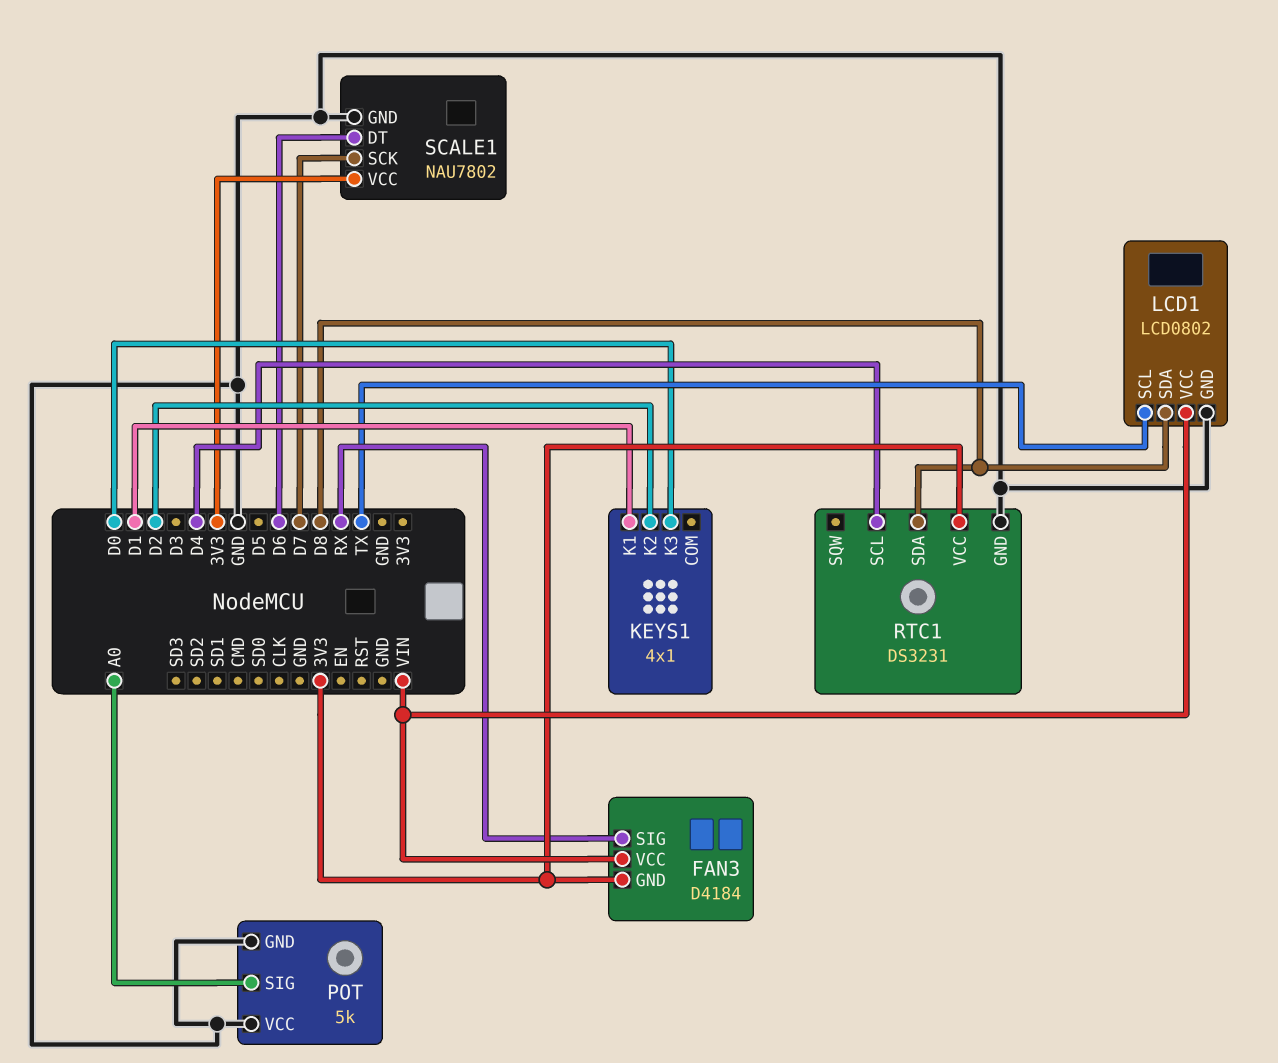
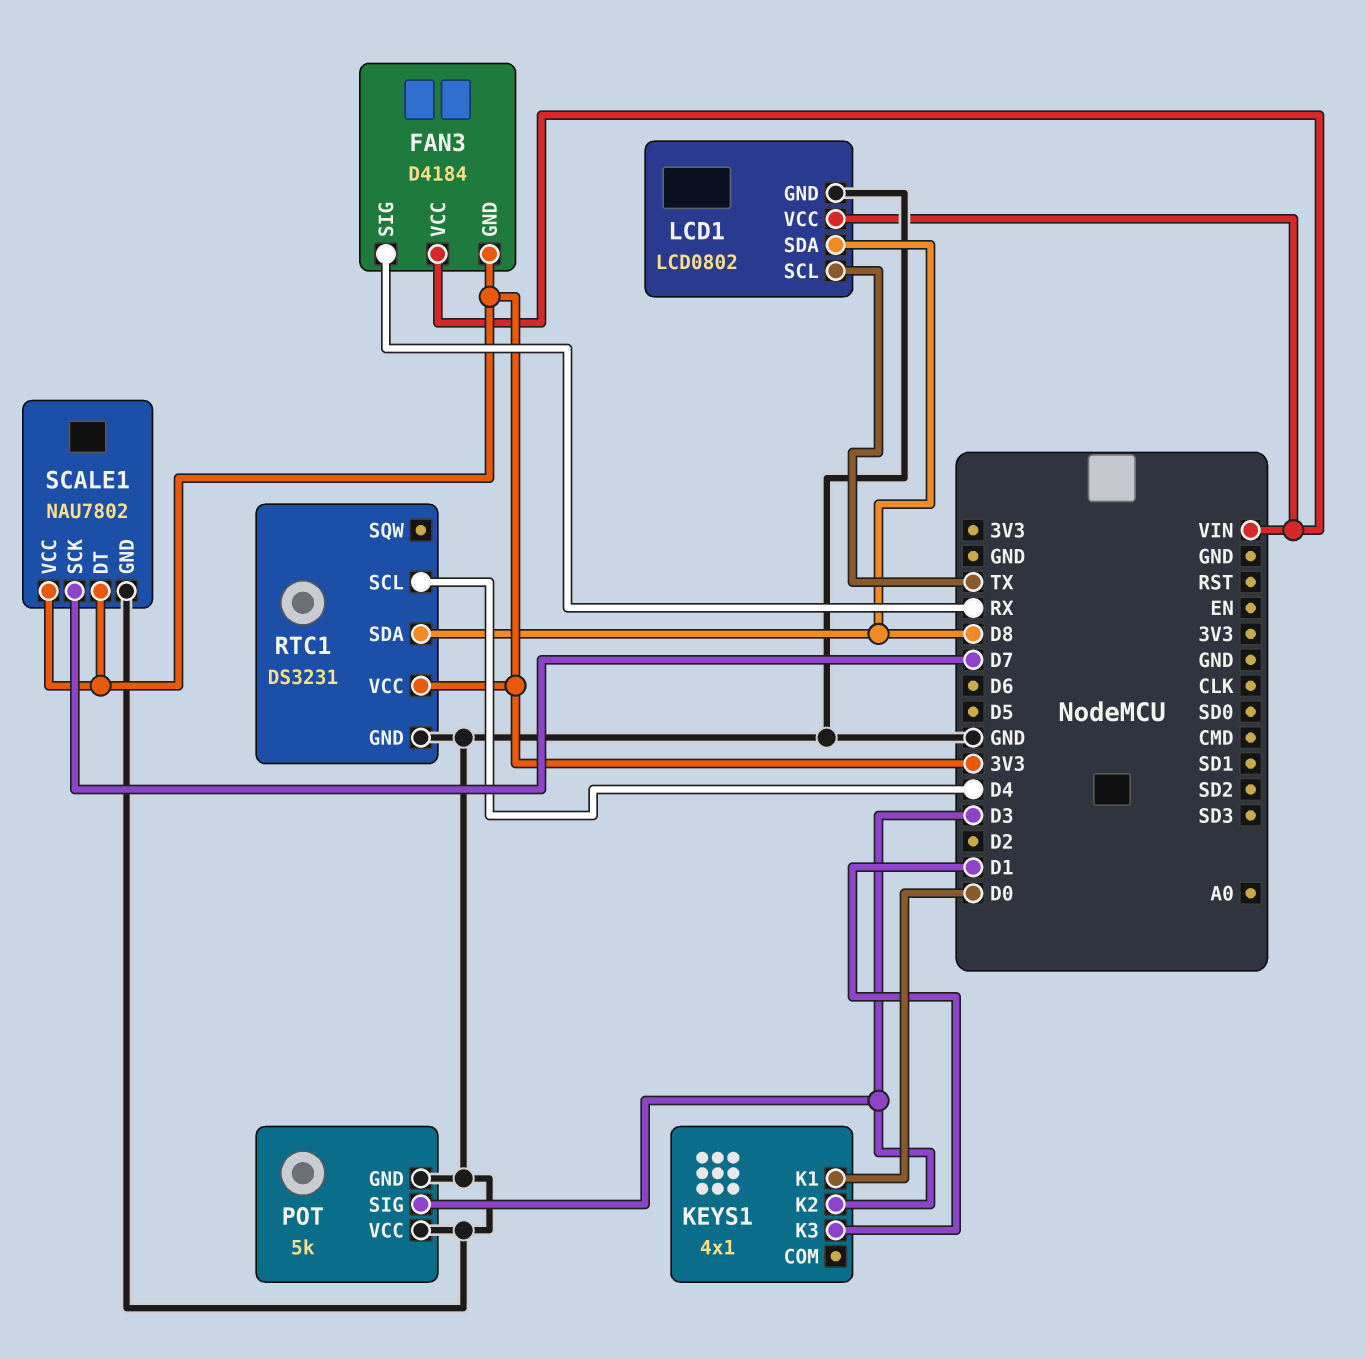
KEYS1 pin K1: D1 -> D0
KEYS1 pin K2: D2 -> D3
KEYS1 pin K3: D0 -> D1
POT pin SIG: A0 -> D3
SCALE1 pin DT: D6 -> 3V3

